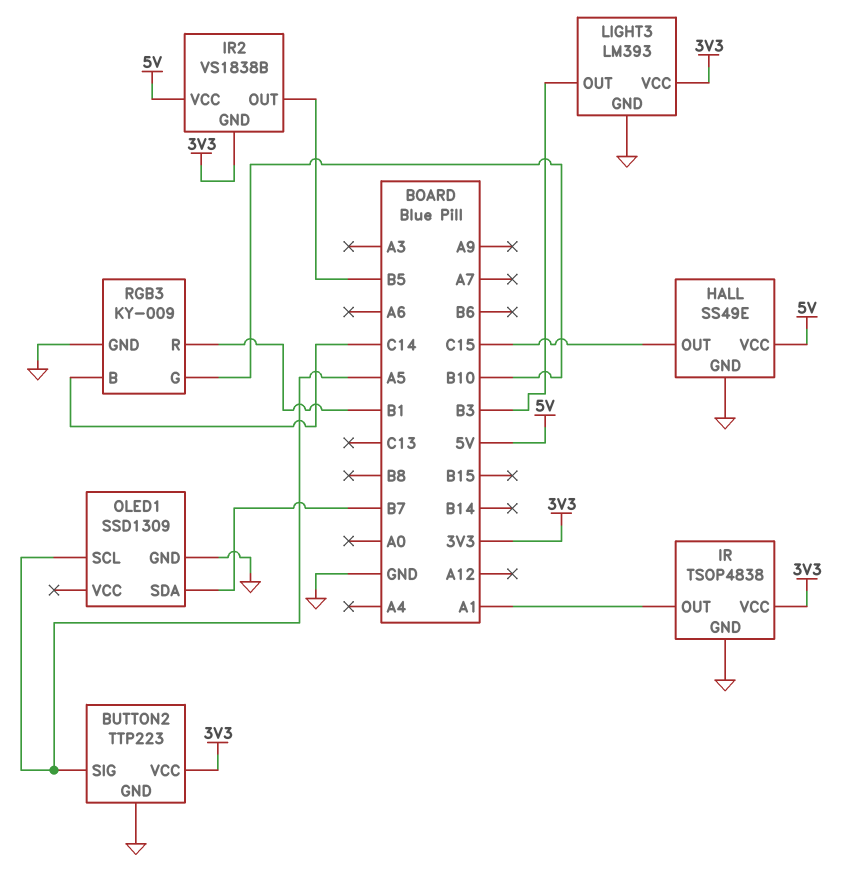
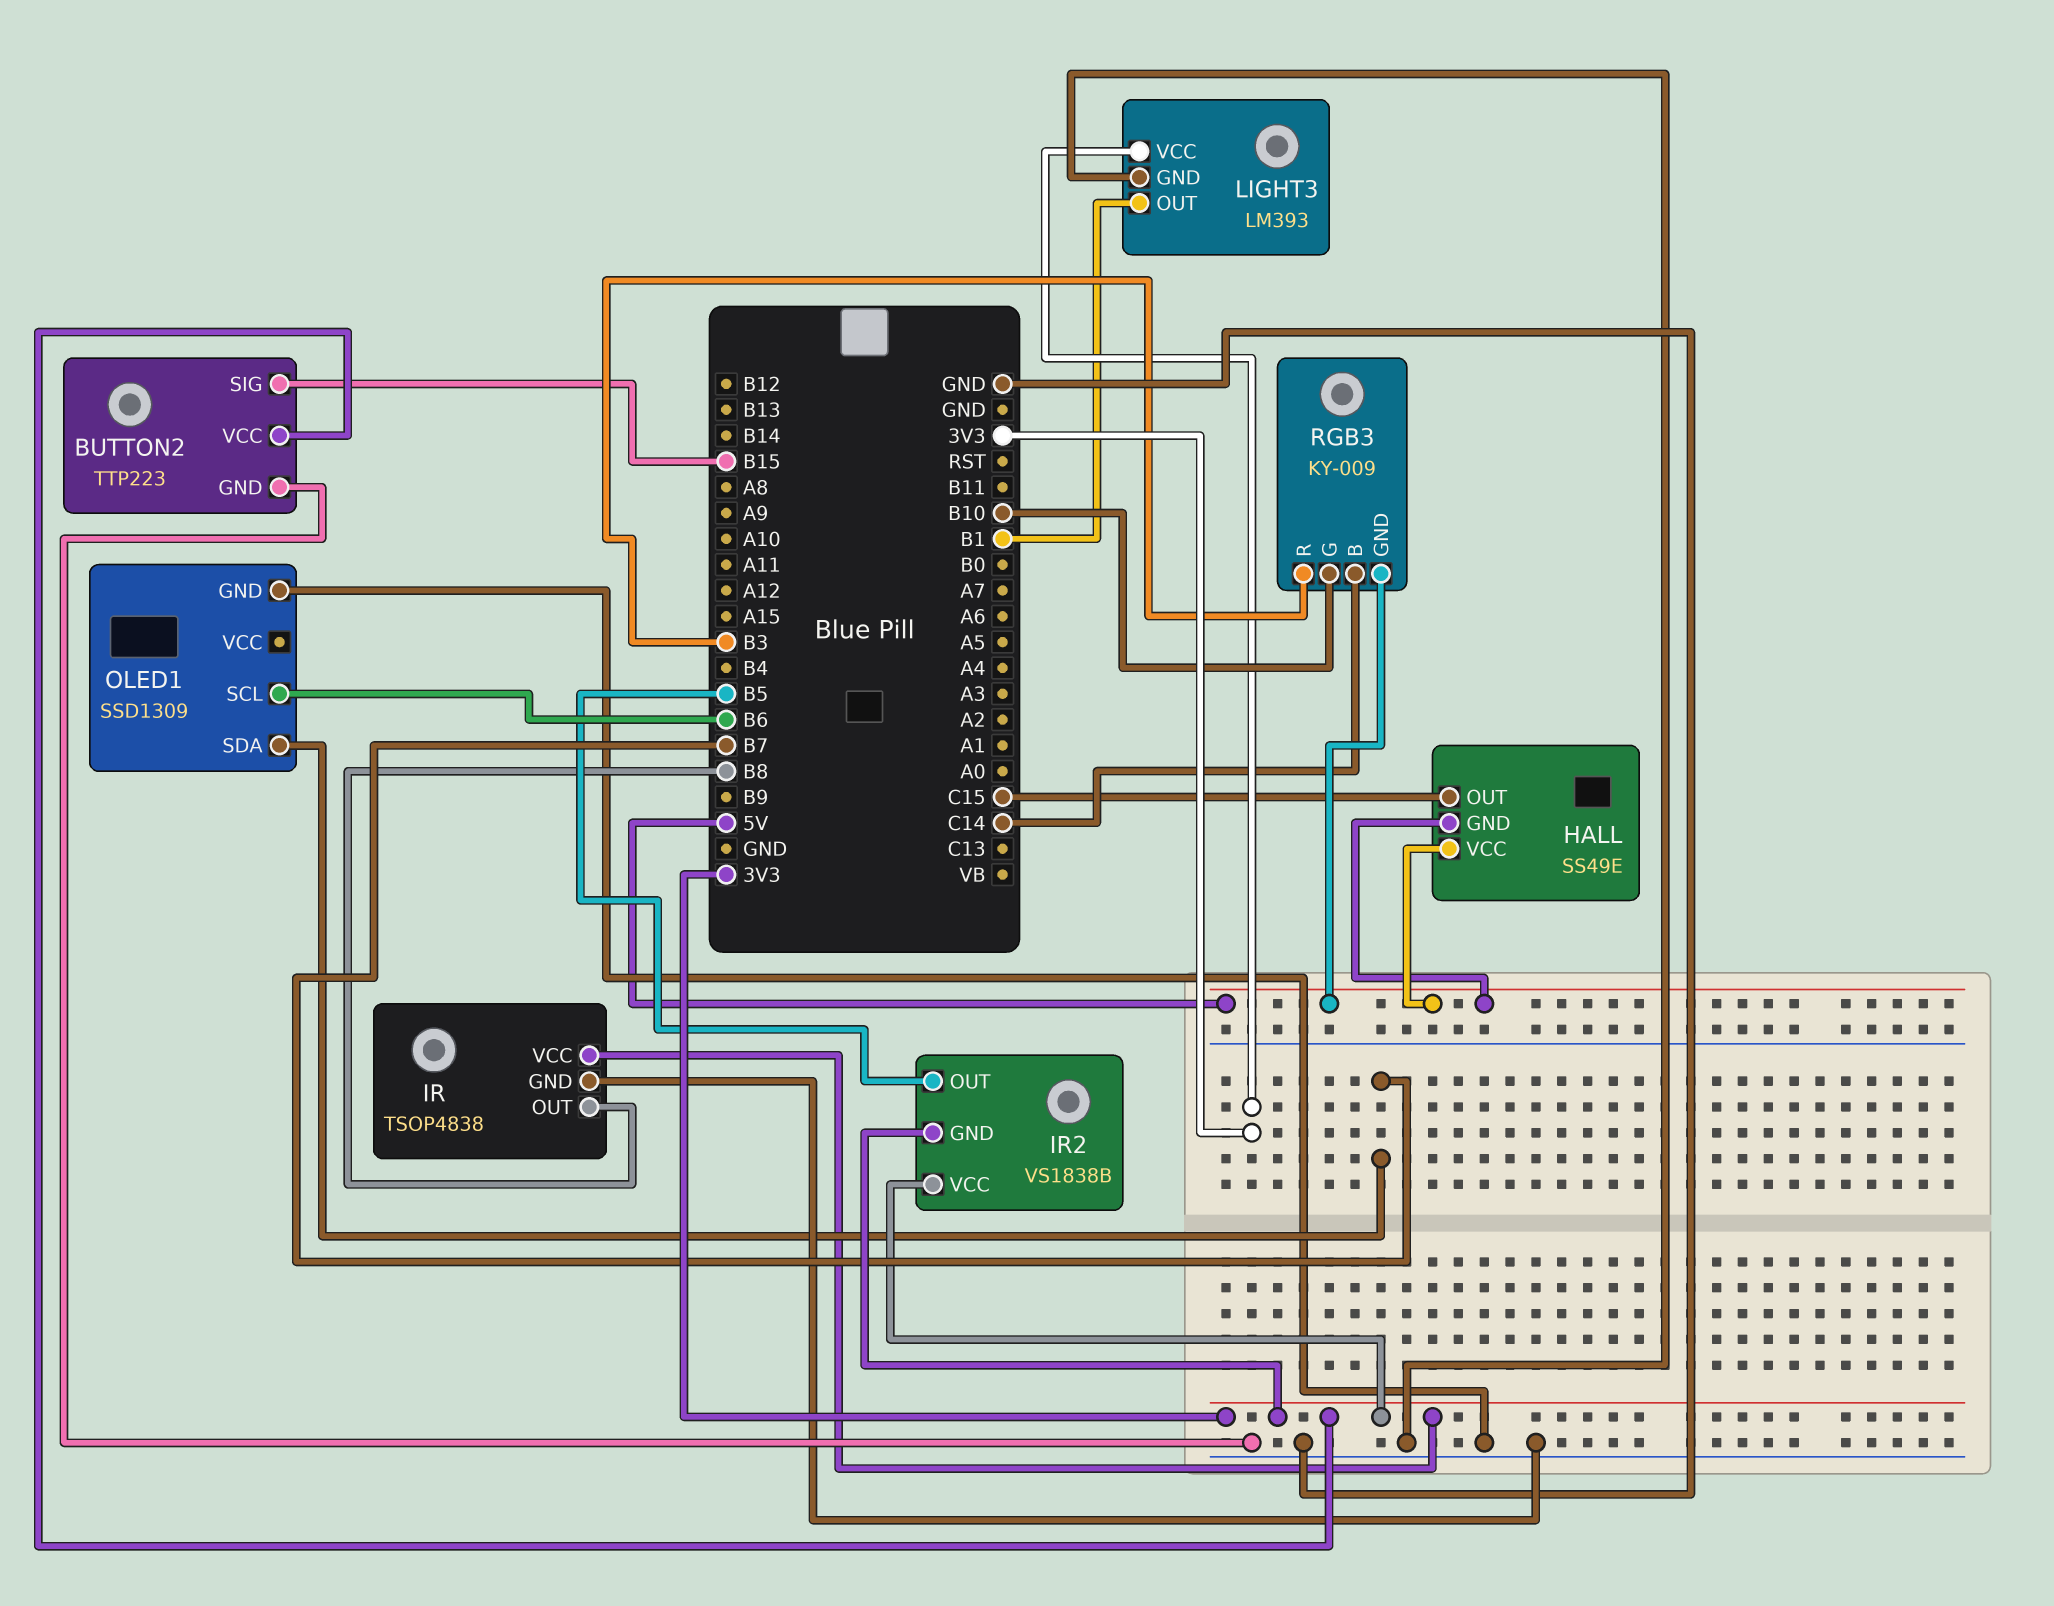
BUTTON2 pin SIG: A5 -> B15
HALL pin GND: GND -> 5V
IR pin OUT: A1 -> B8
IR2 pin VCC: 5V -> 3V3
LIGHT3 pin OUT: B3 -> B1
OLED1 pin SCL: A5 -> B6
RGB3 pin GND: GND -> 5V
RGB3 pin R: B1 -> B3

